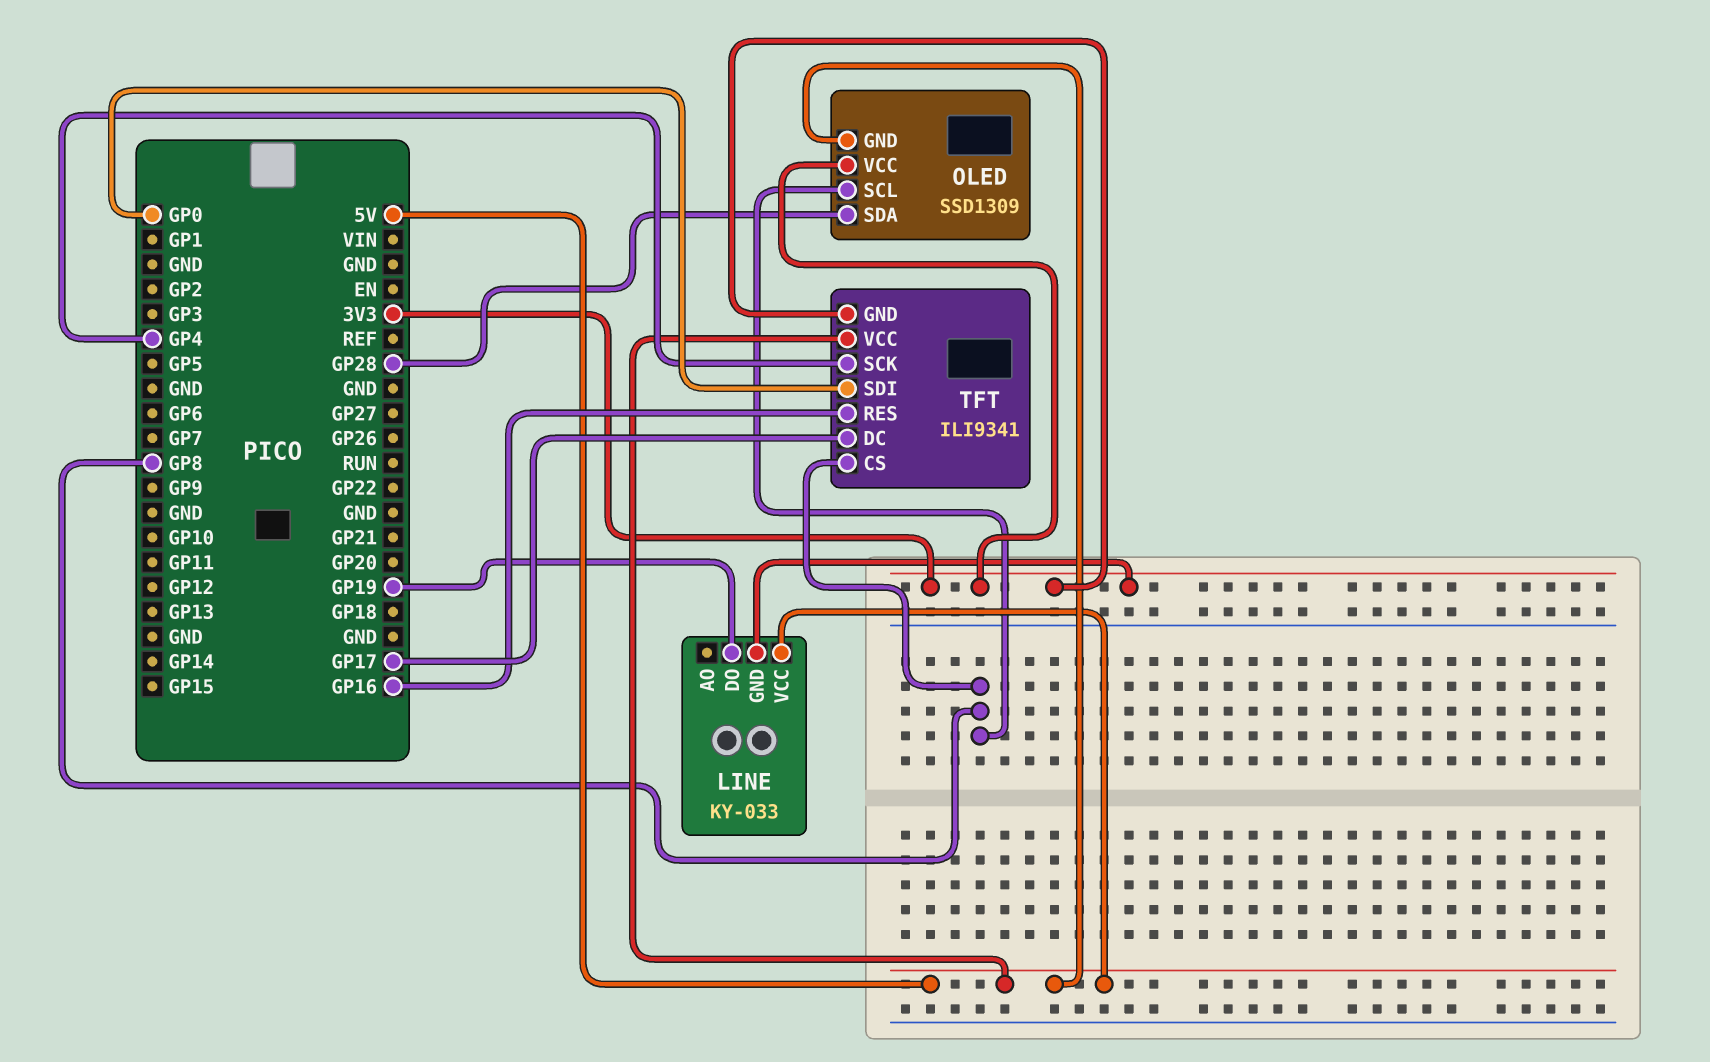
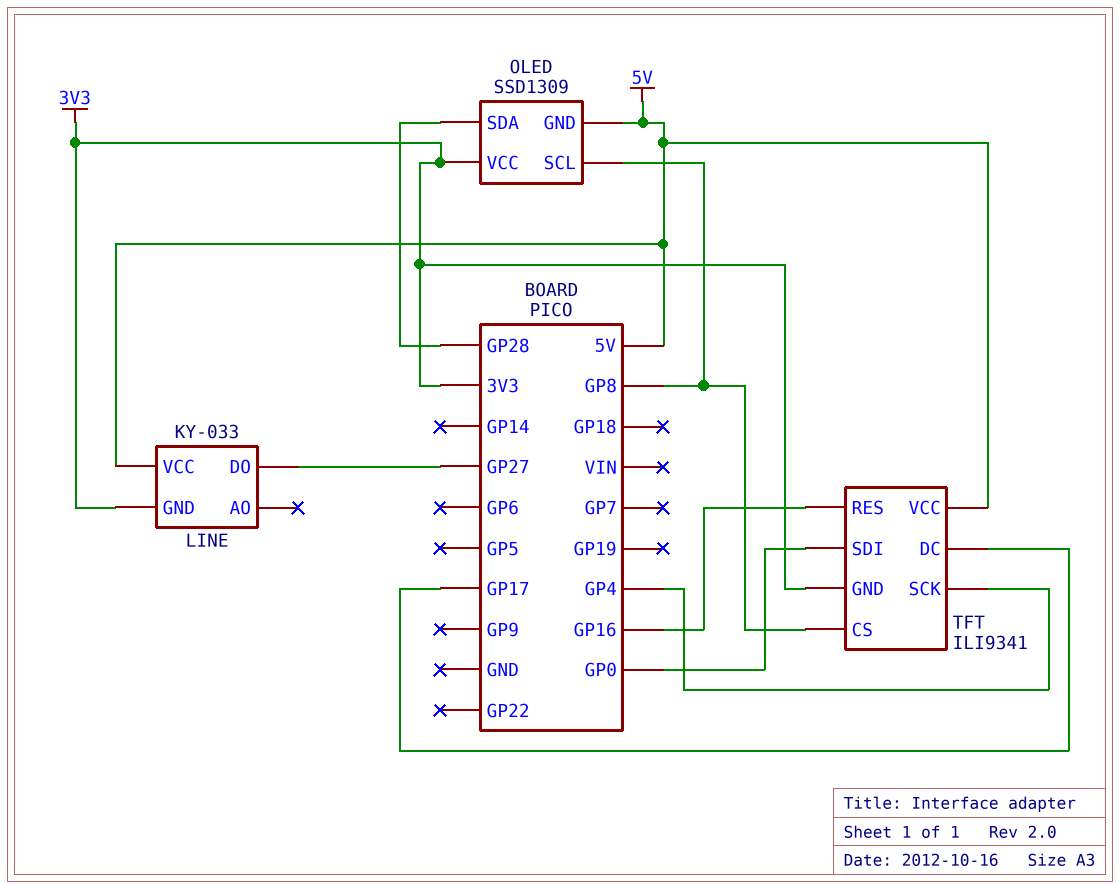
LINE pin DO: GP19 -> GP27

